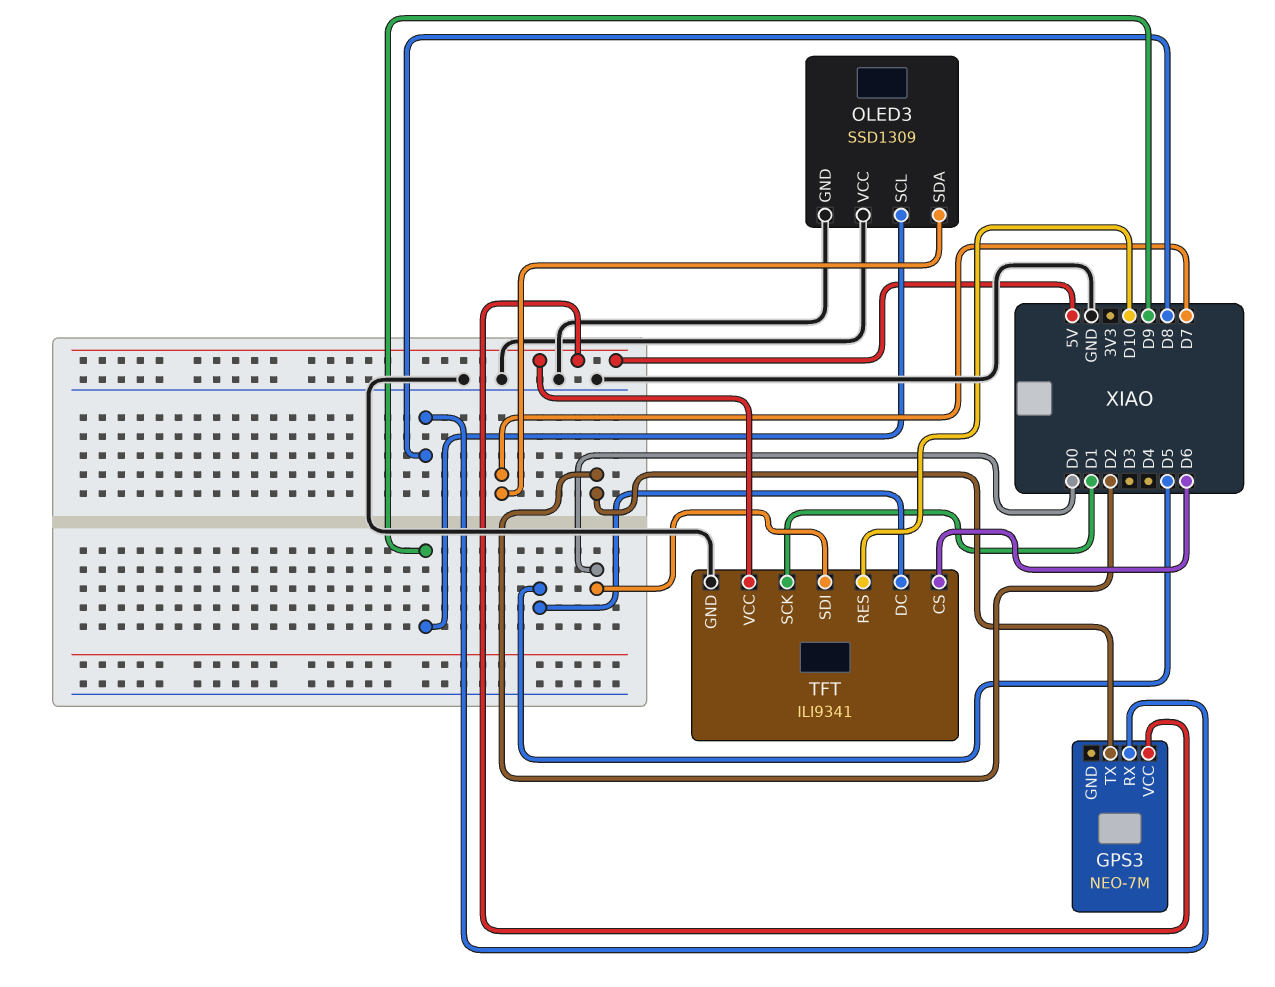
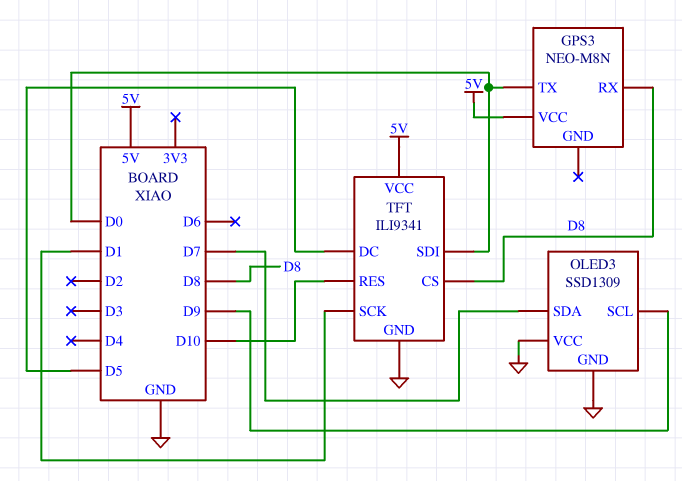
GPS3: NEO-7M -> NEO-M8N
GPS3 pin TX: D2 -> D0
TFT pin CS: D6 -> D8

